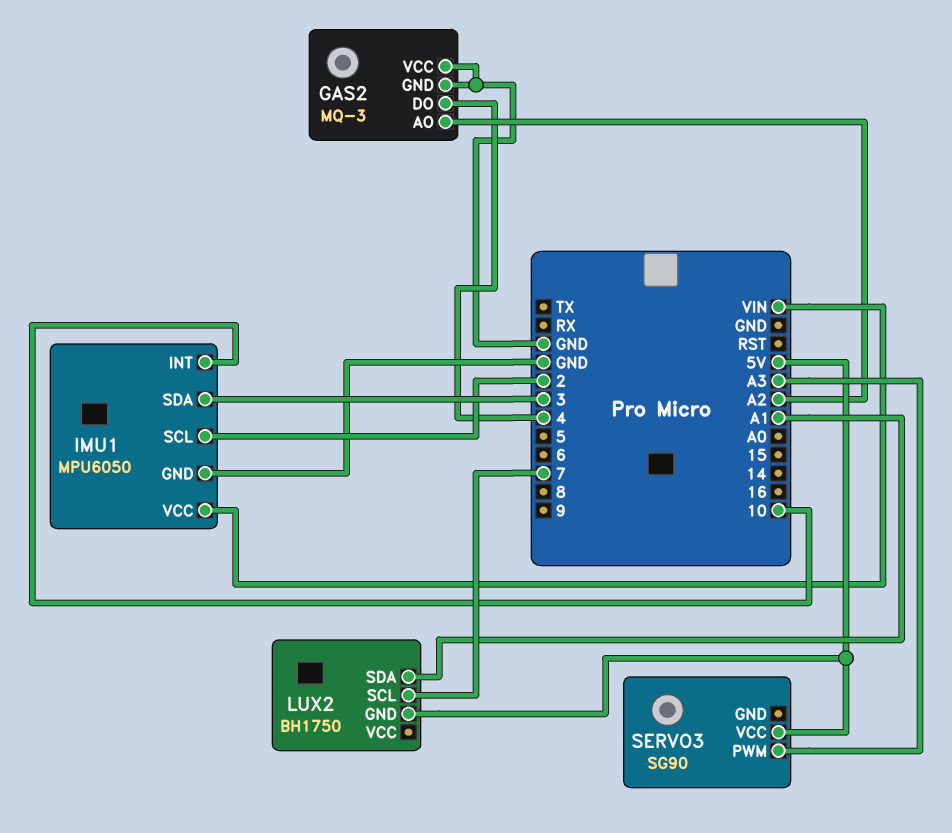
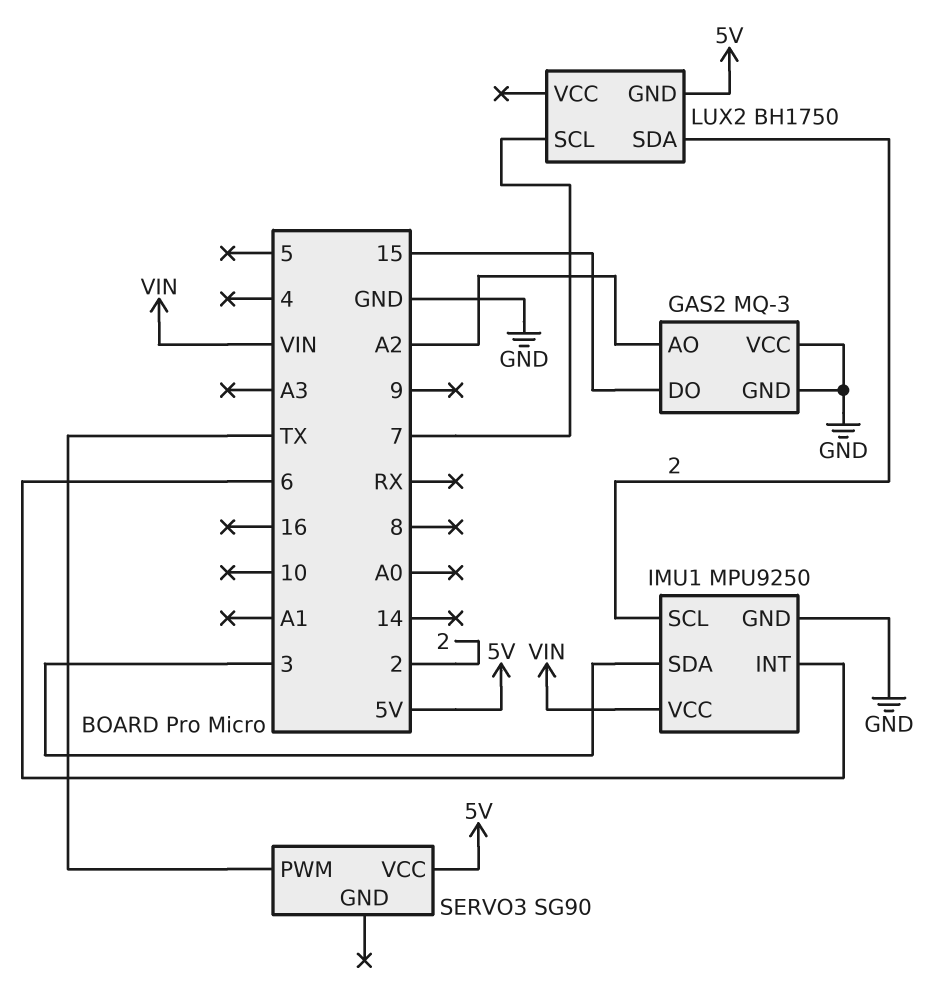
GAS2 pin DO: 4 -> 15
IMU1: MPU6050 -> MPU9250
IMU1 pin INT: 10 -> 6
LUX2 pin SDA: A1 -> 2
SERVO3 pin PWM: A3 -> TX

